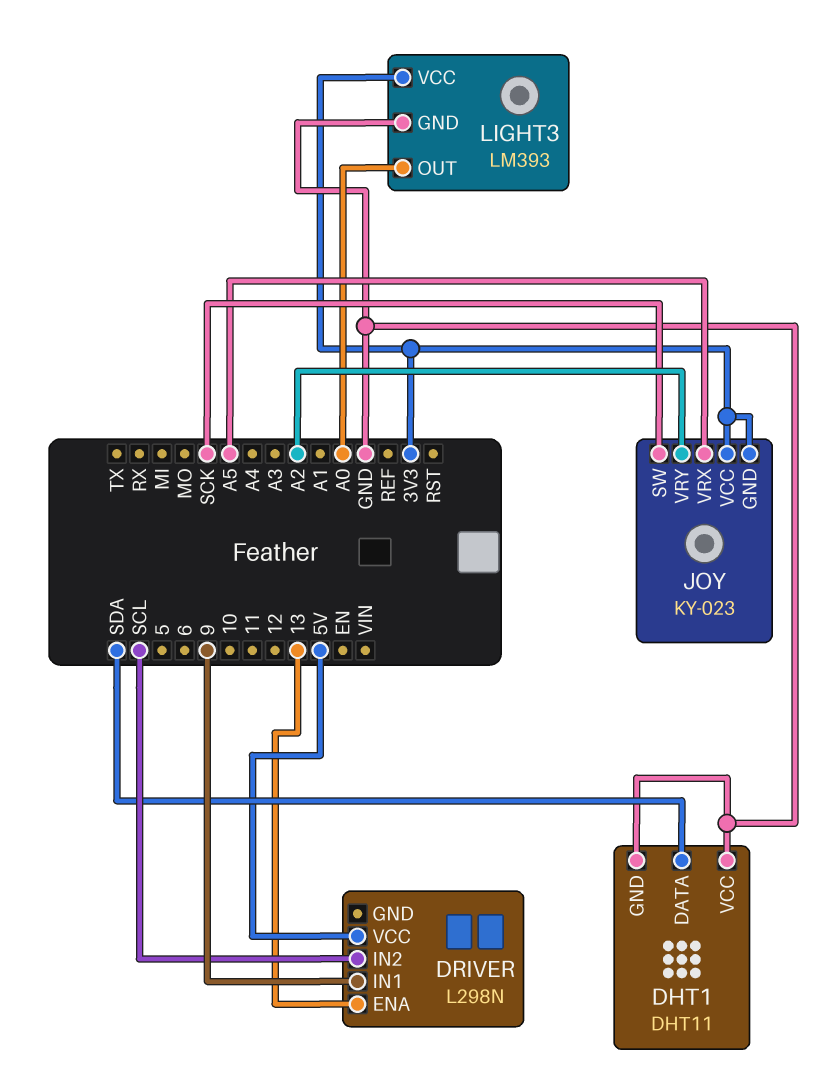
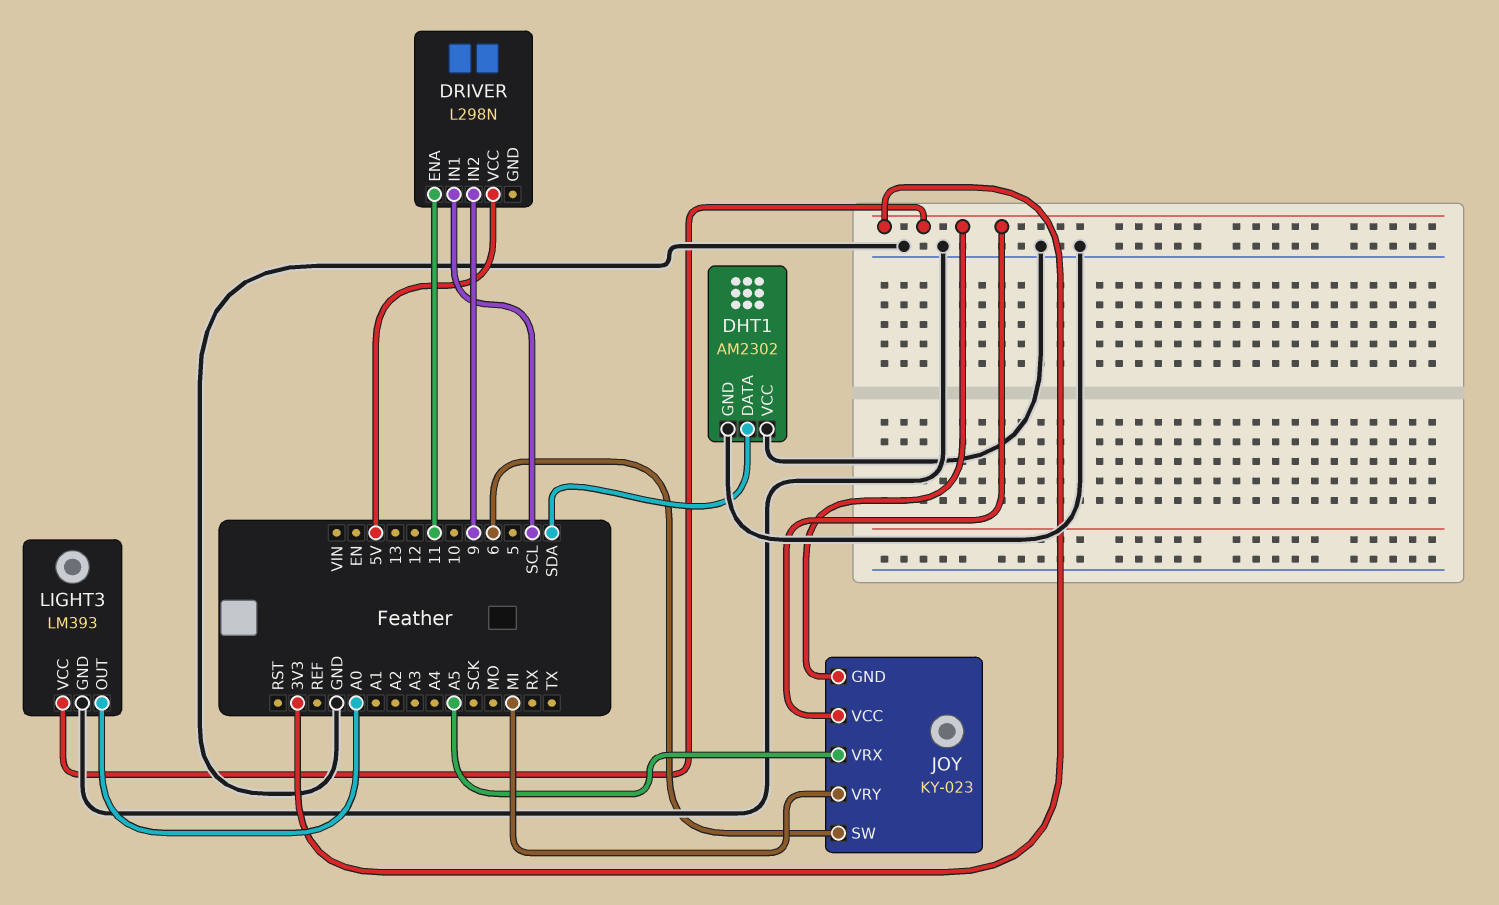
DHT1: DHT11 -> AM2302
DRIVER pin ENA: 13 -> 11
DRIVER pin IN1: 9 -> SCL
DRIVER pin IN2: SCL -> 9
JOY pin SW: SCK -> 6
JOY pin VRY: A2 -> MI

